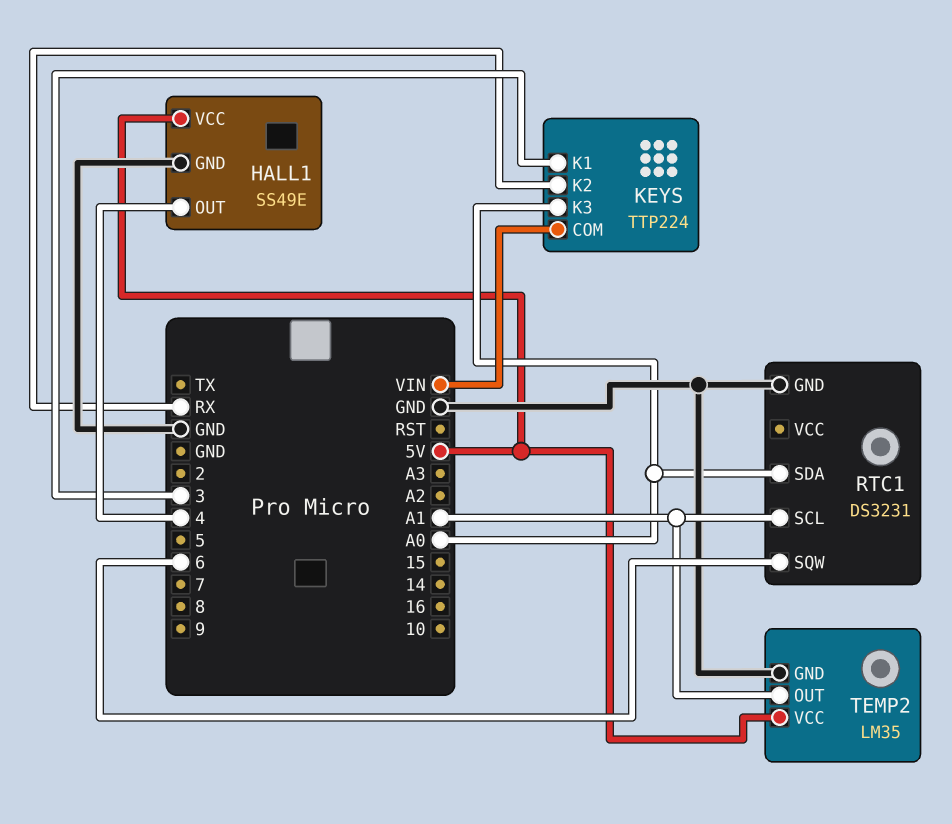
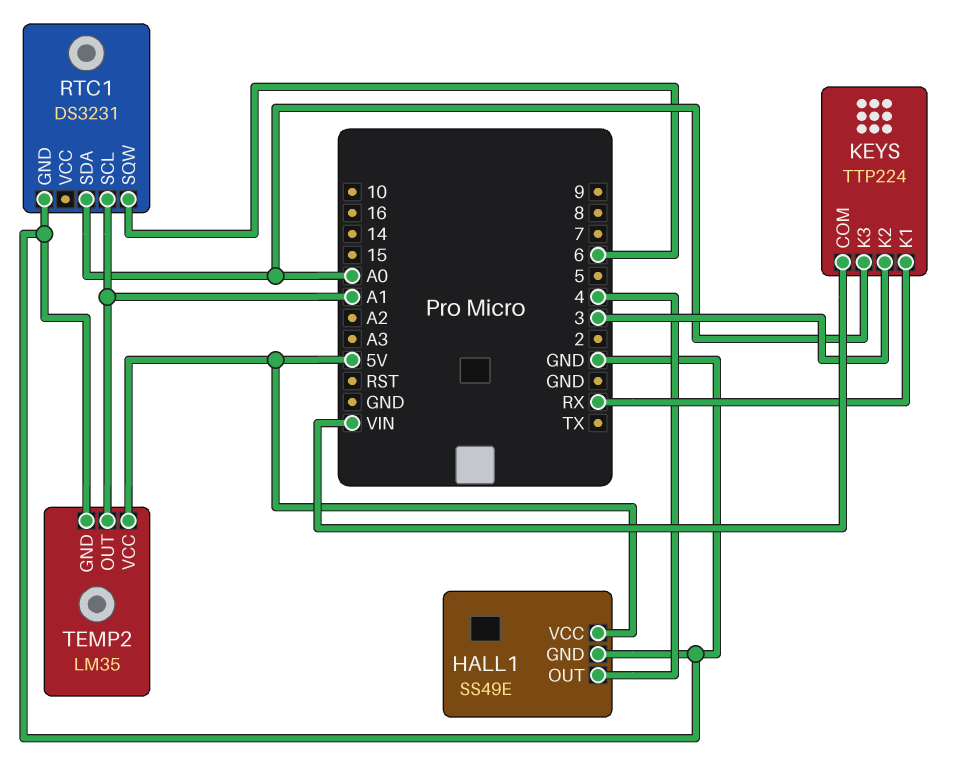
KEYS pin K1: 3 -> RX
KEYS pin K2: RX -> 3

